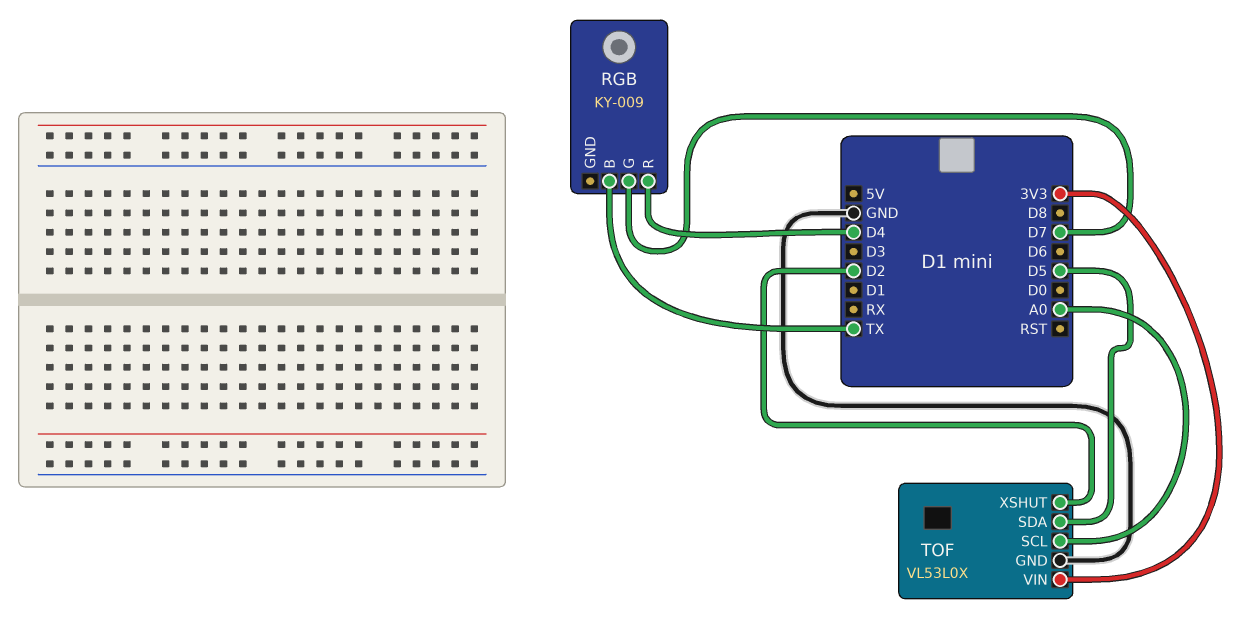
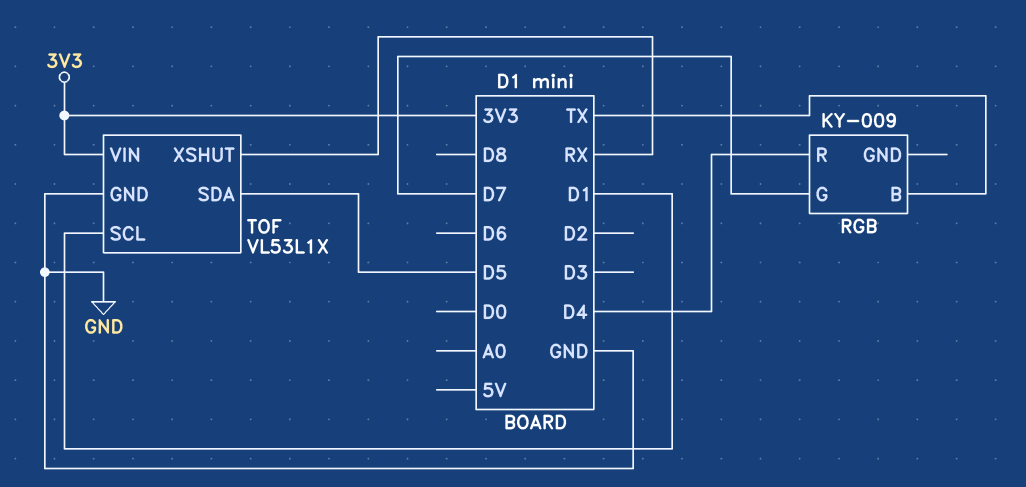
TOF: VL53L0X -> VL53L1X
TOF pin SCL: A0 -> D1
TOF pin XSHUT: D2 -> RX

